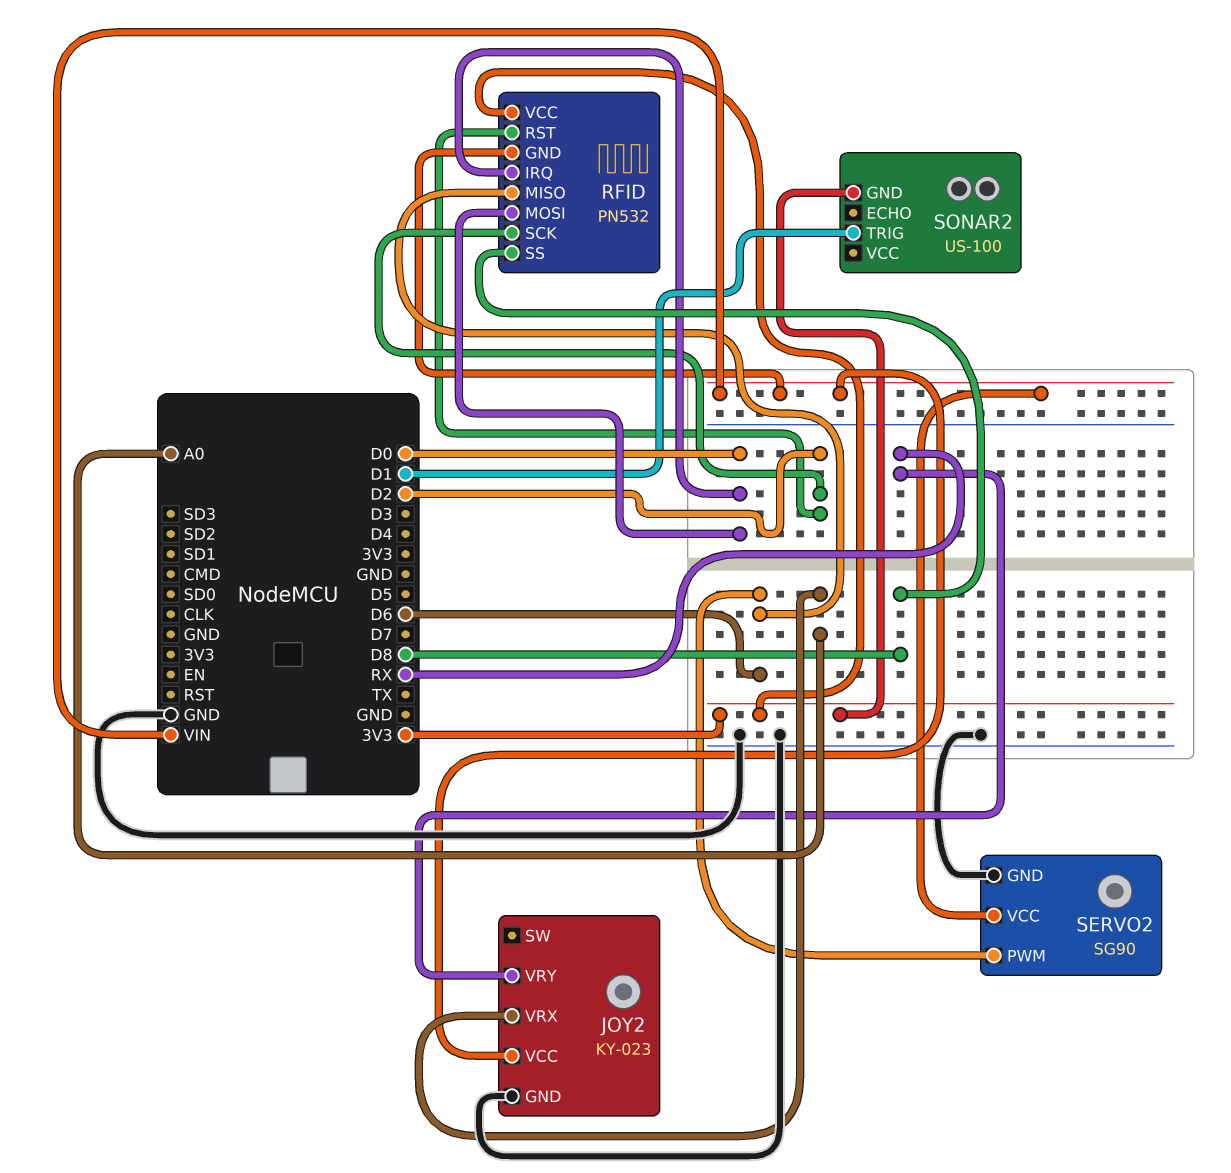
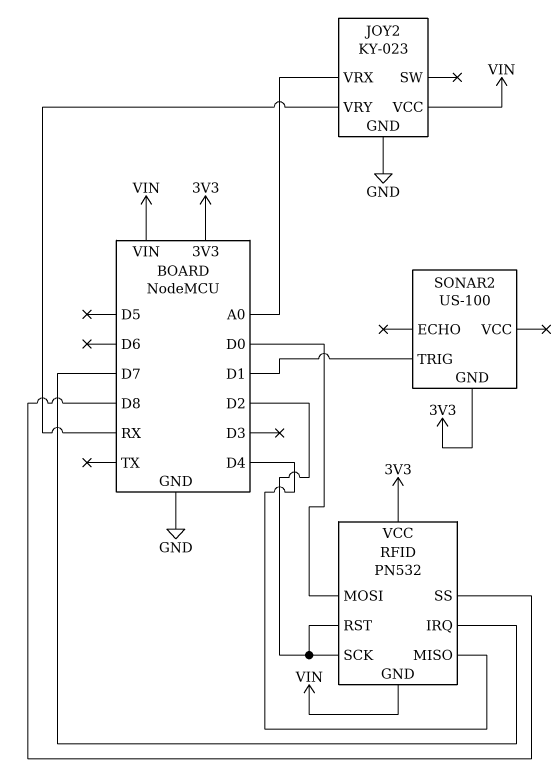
RFID pin IRQ: D0 -> D7
RFID pin MISO: D6 -> D4
SERVO2: SG90 -> none
SERVO2 pin GND: GND -> none
SERVO2 pin PWM: D6 -> none
SERVO2 pin VCC: VIN -> none

